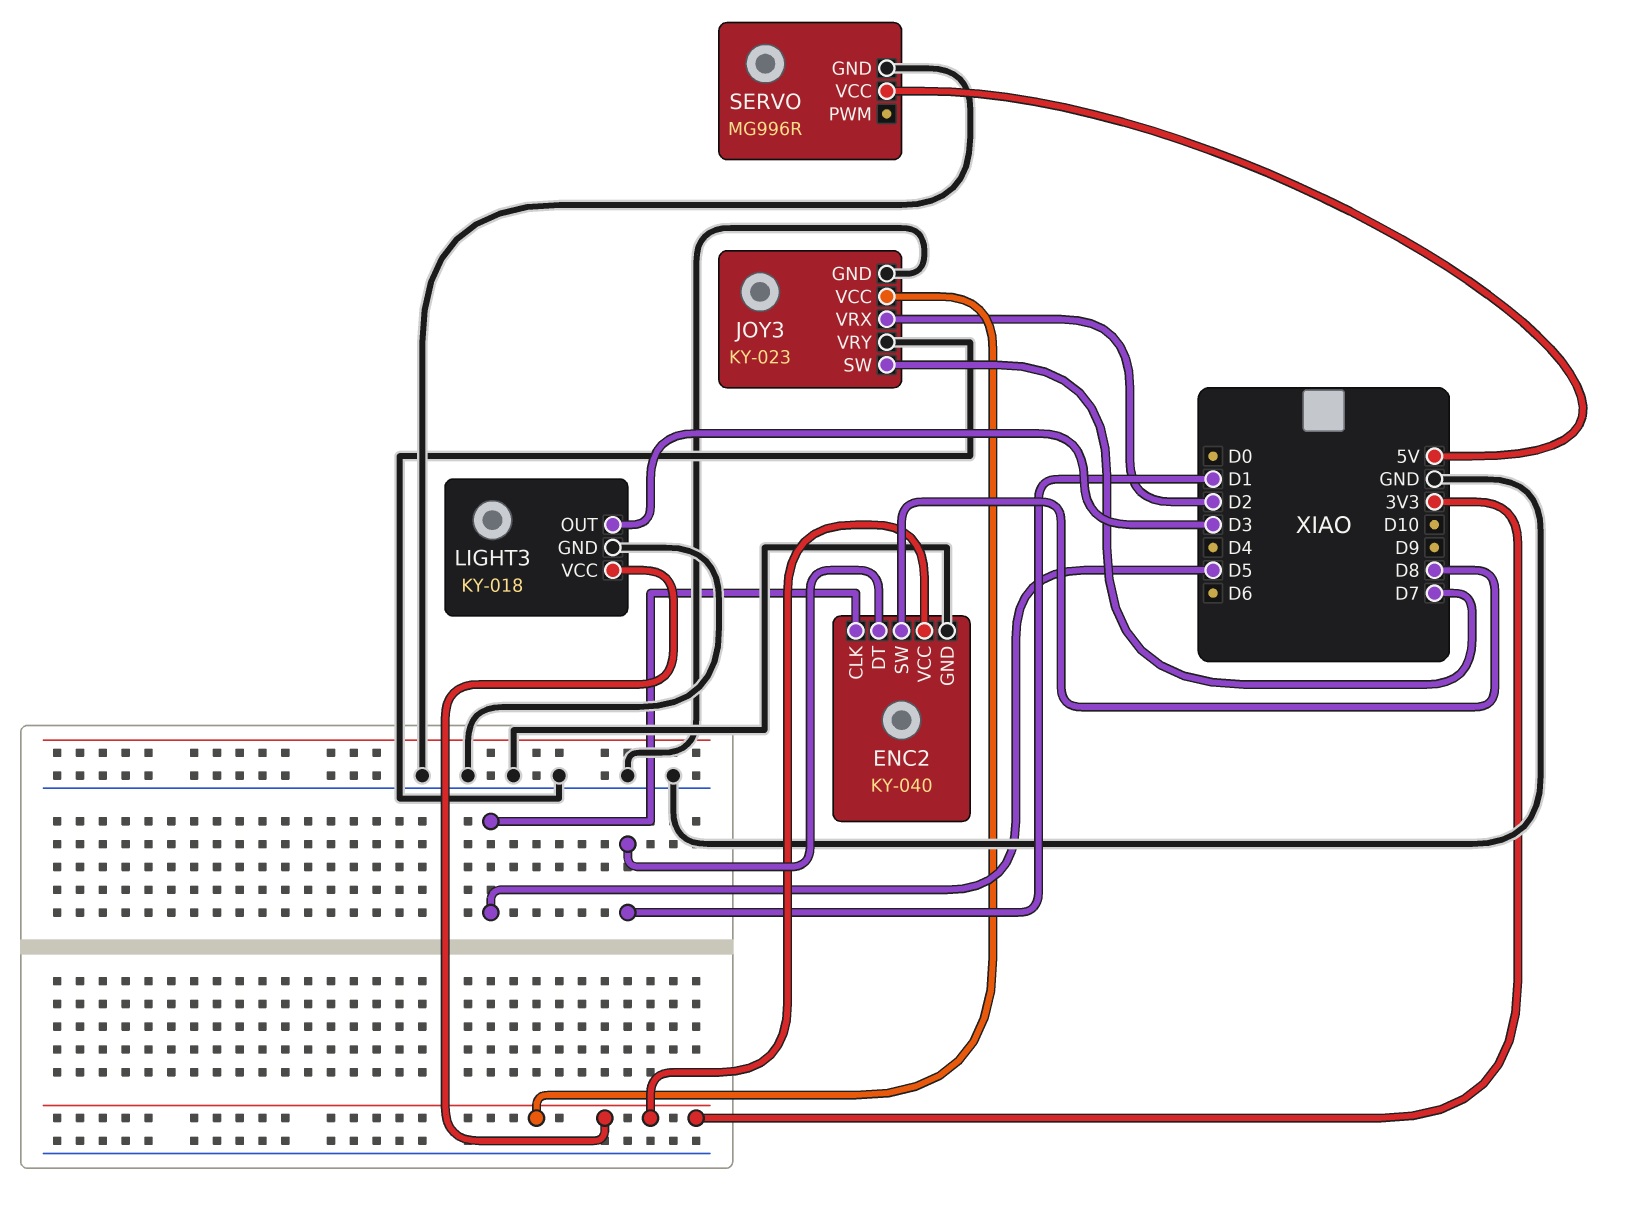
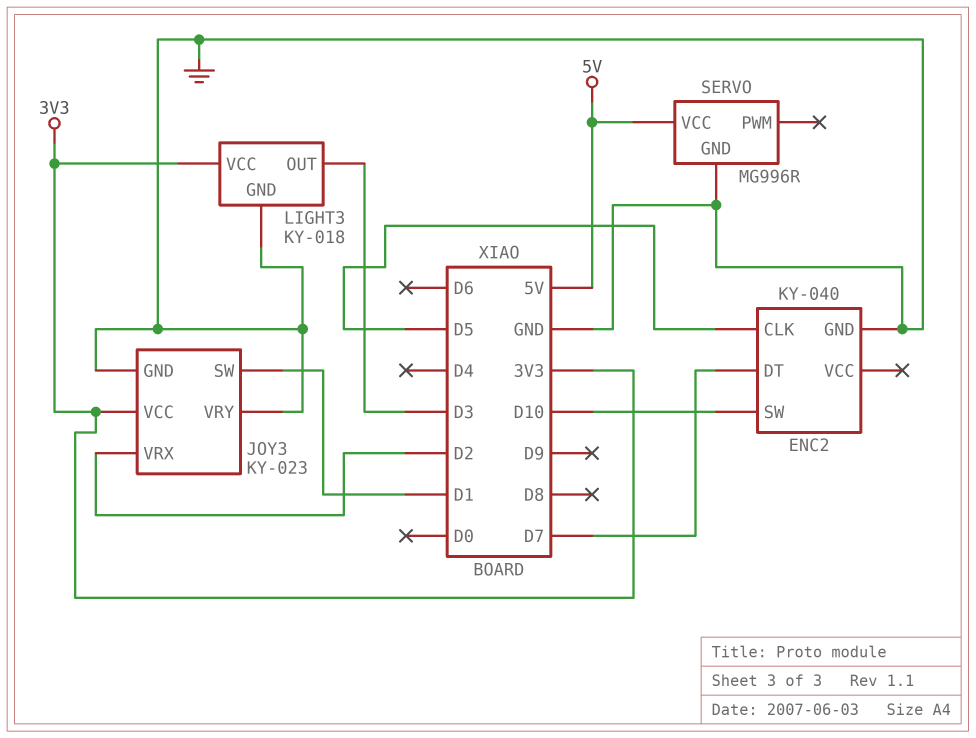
ENC2 pin DT: D1 -> D7
ENC2 pin SW: D8 -> D10
ENC2 pin VCC: 3V3 -> none
JOY3 pin SW: D7 -> D1

